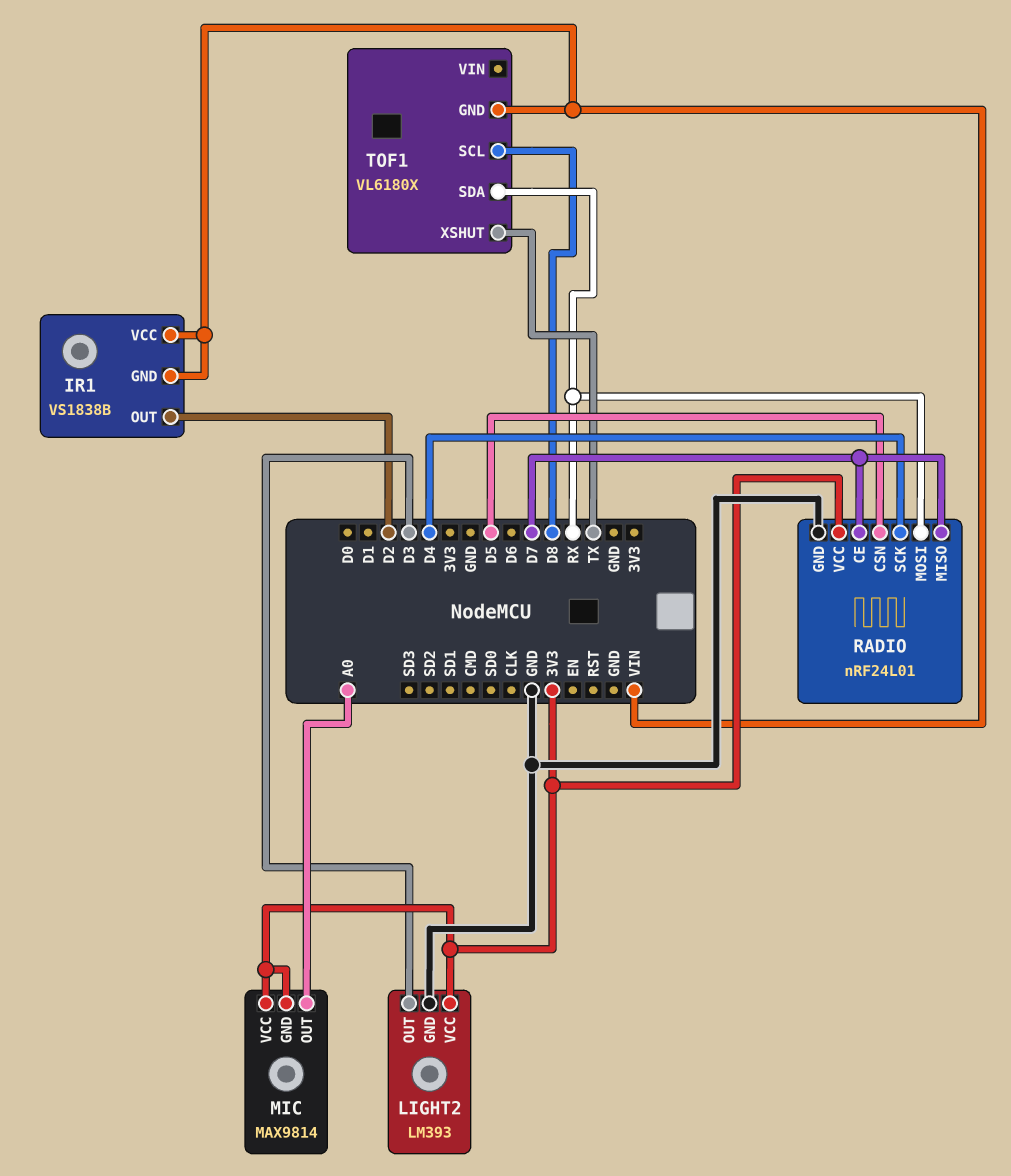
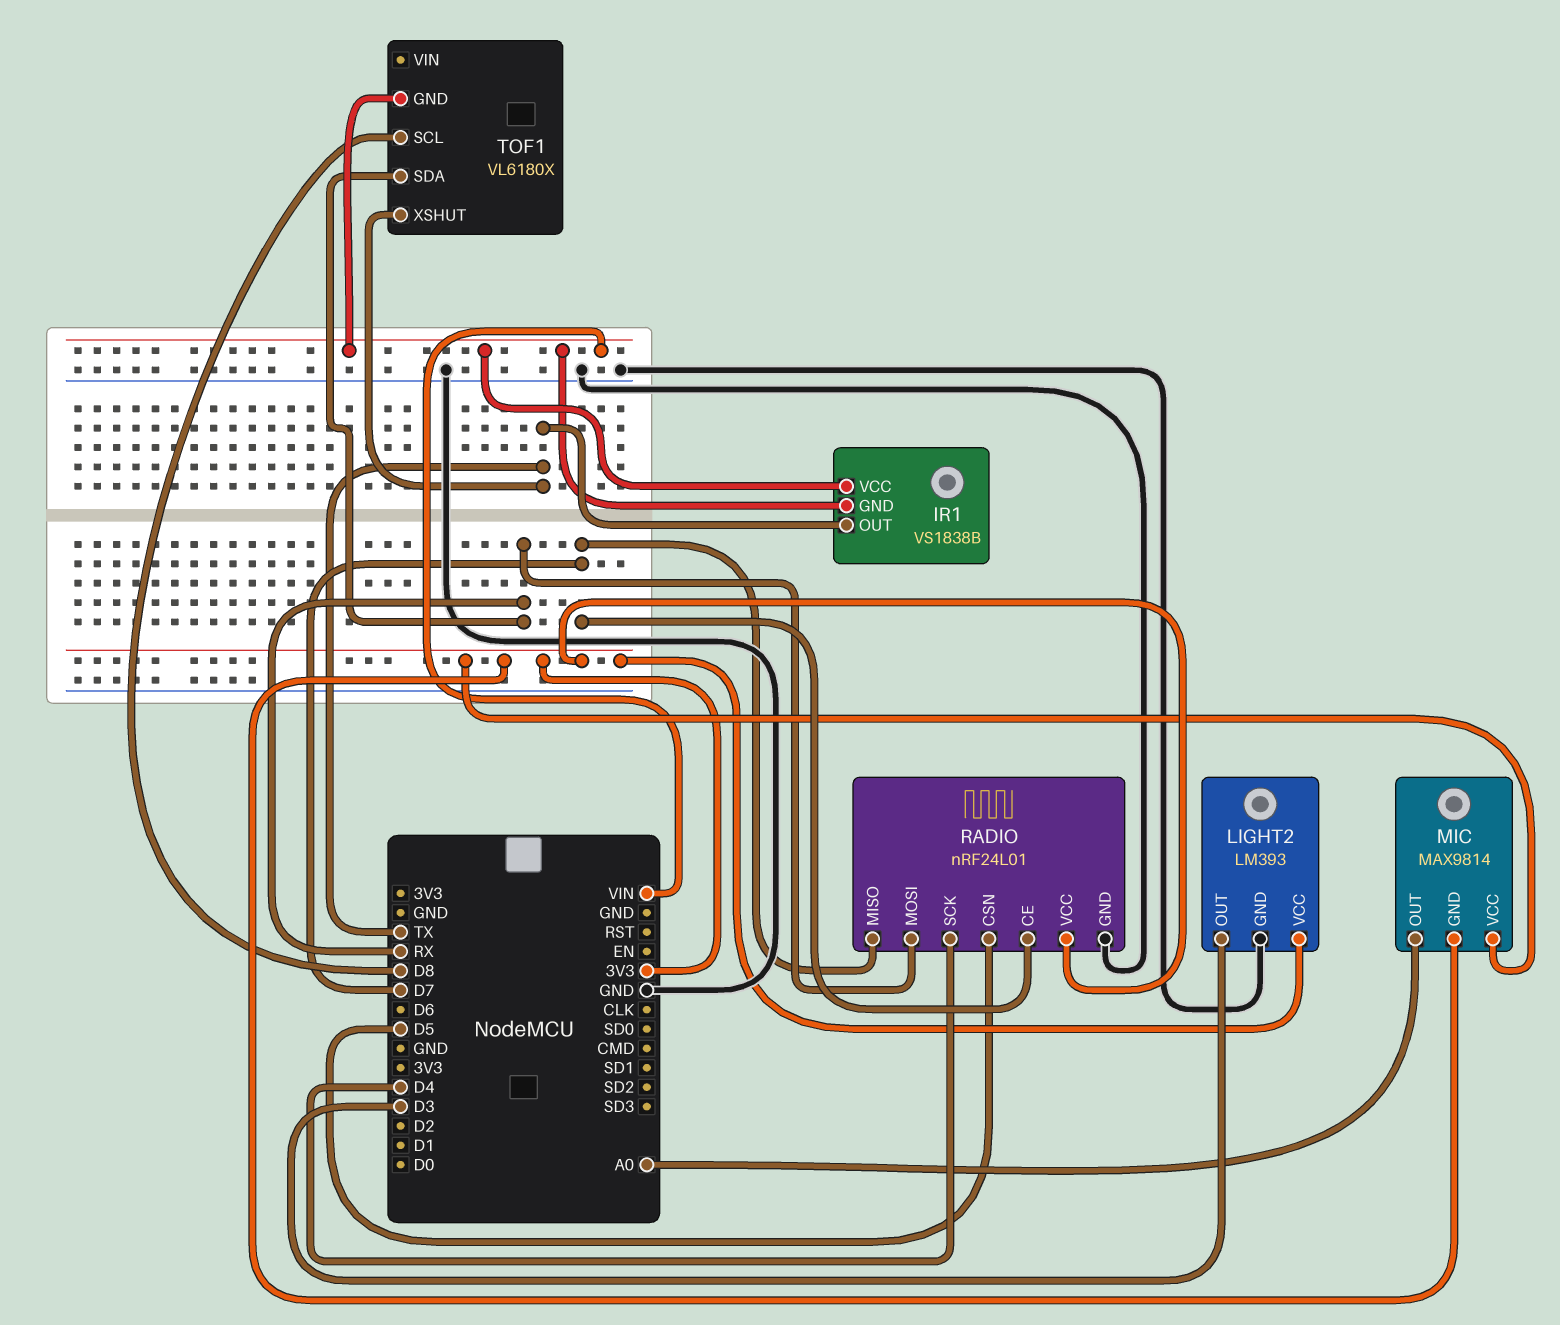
IR1 pin OUT: D2 -> TX

